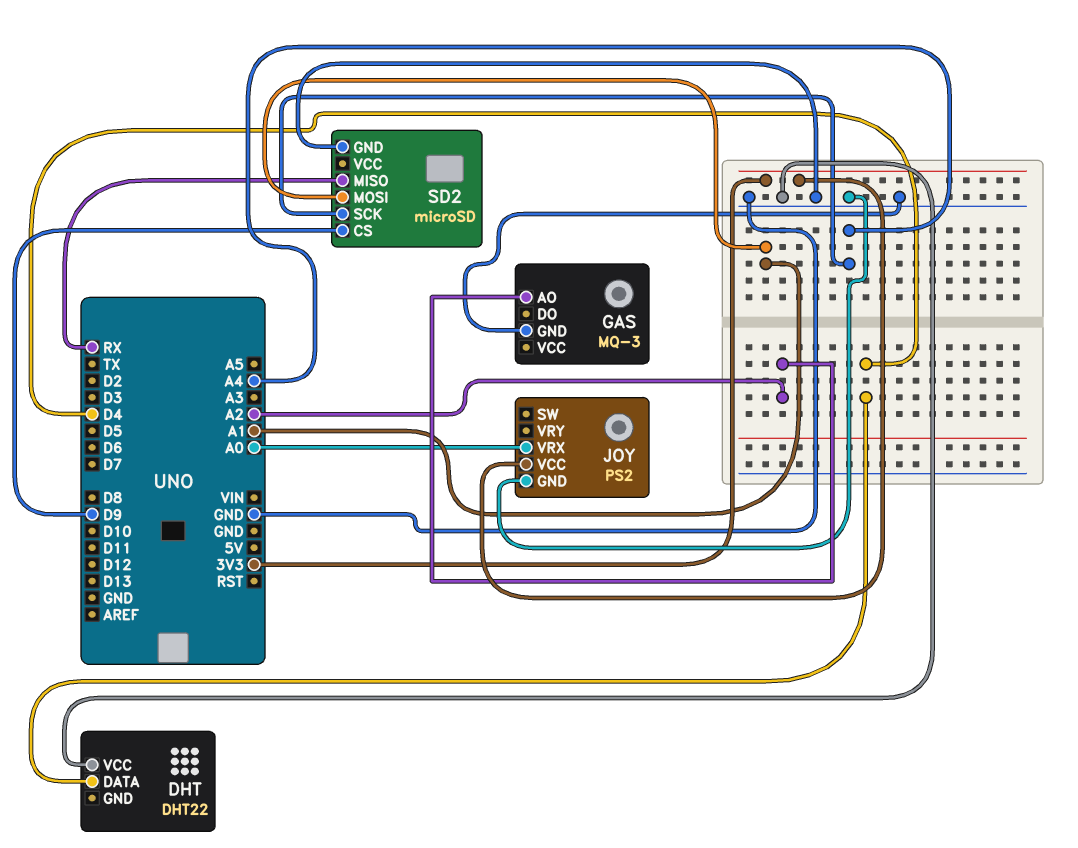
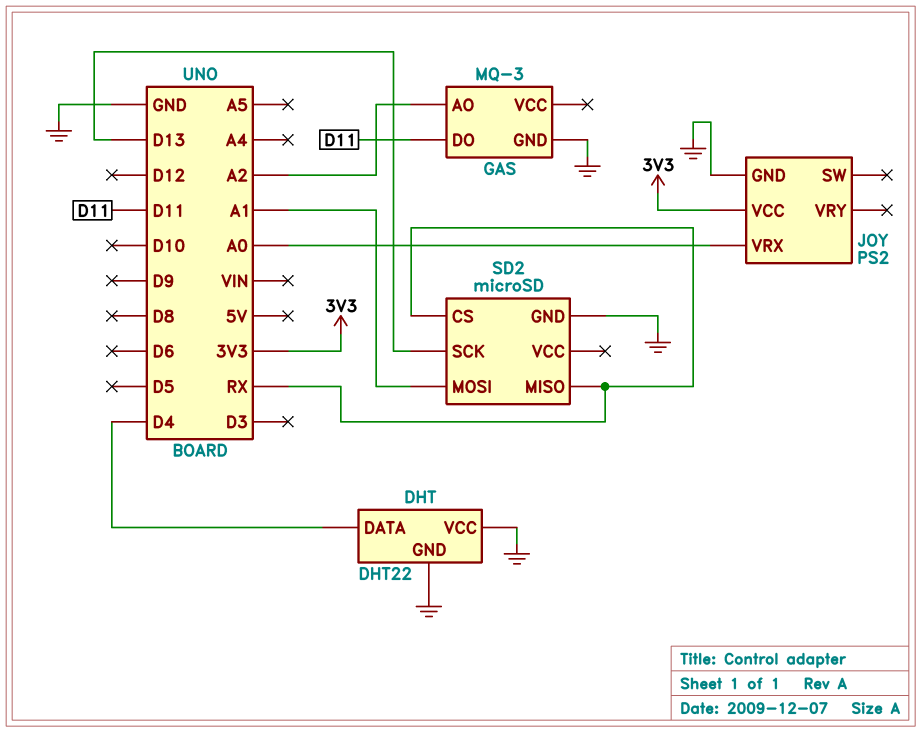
DHT pin GND: none -> GND
GAS pin DO: none -> D11
SD2 pin CS: D9 -> RX
SD2 pin SCK: A4 -> D13

